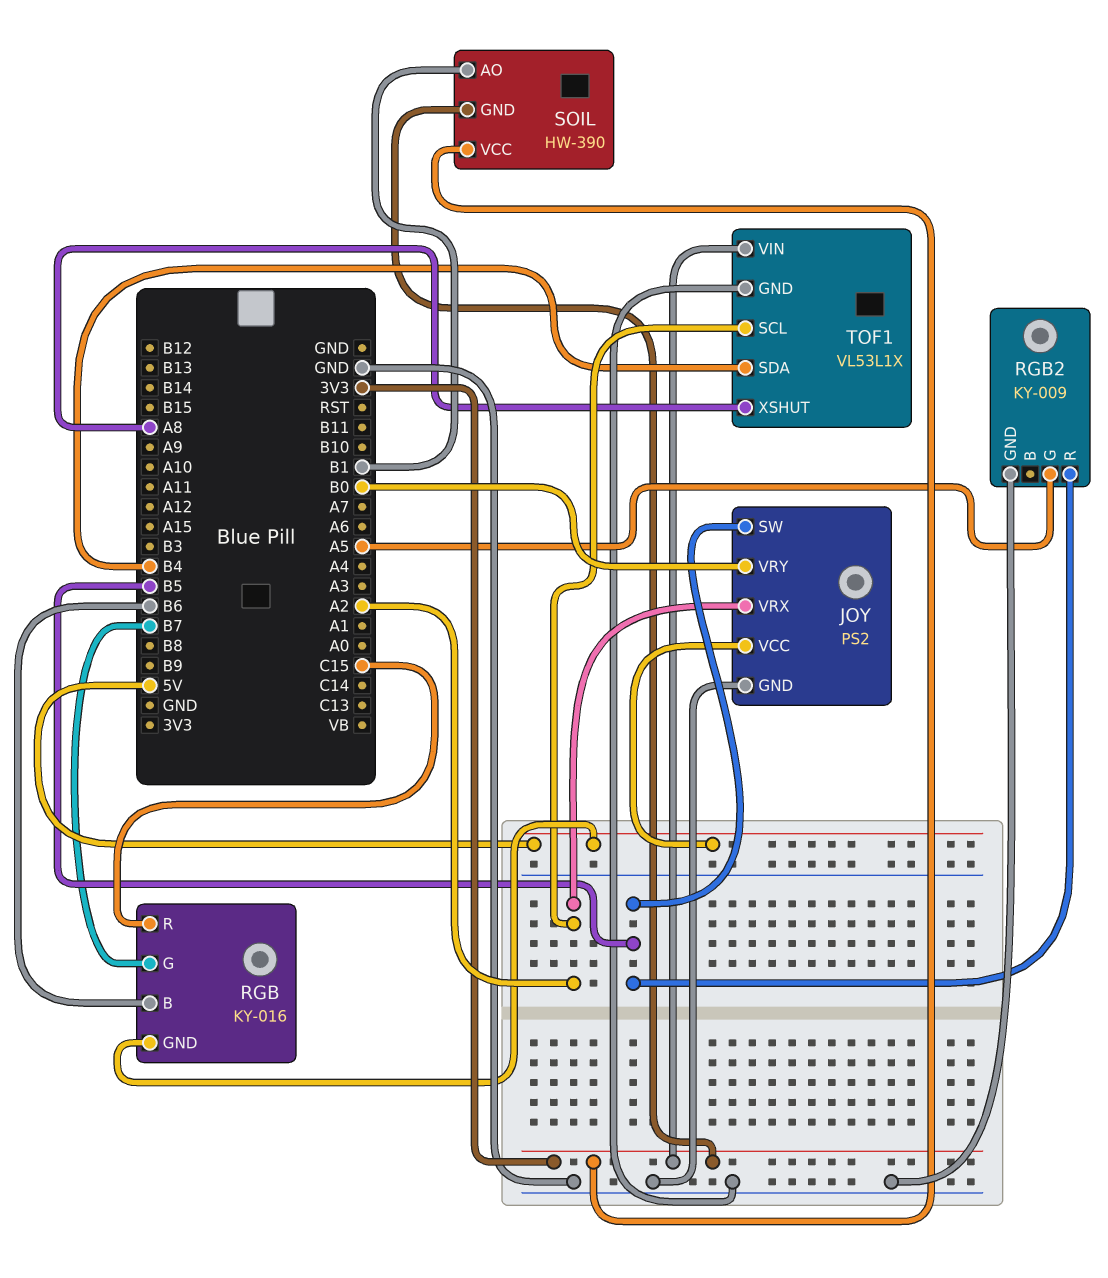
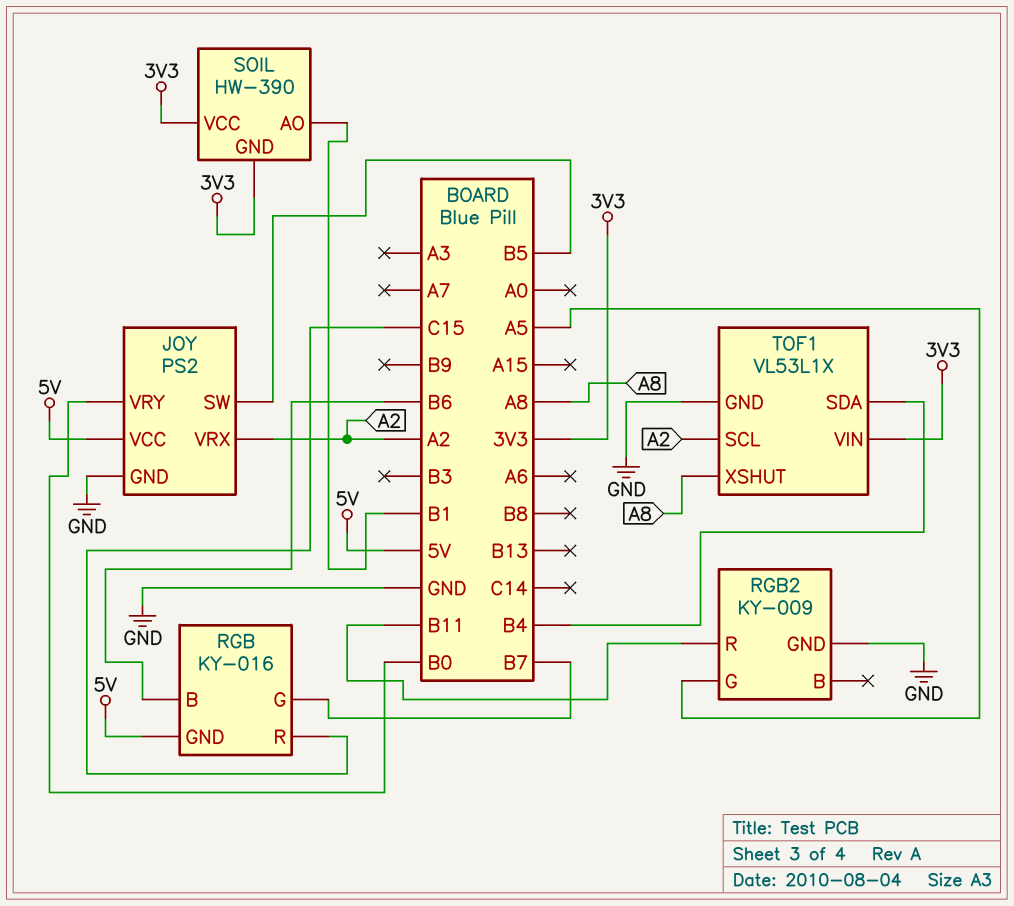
RGB2 pin R: B5 -> B11

